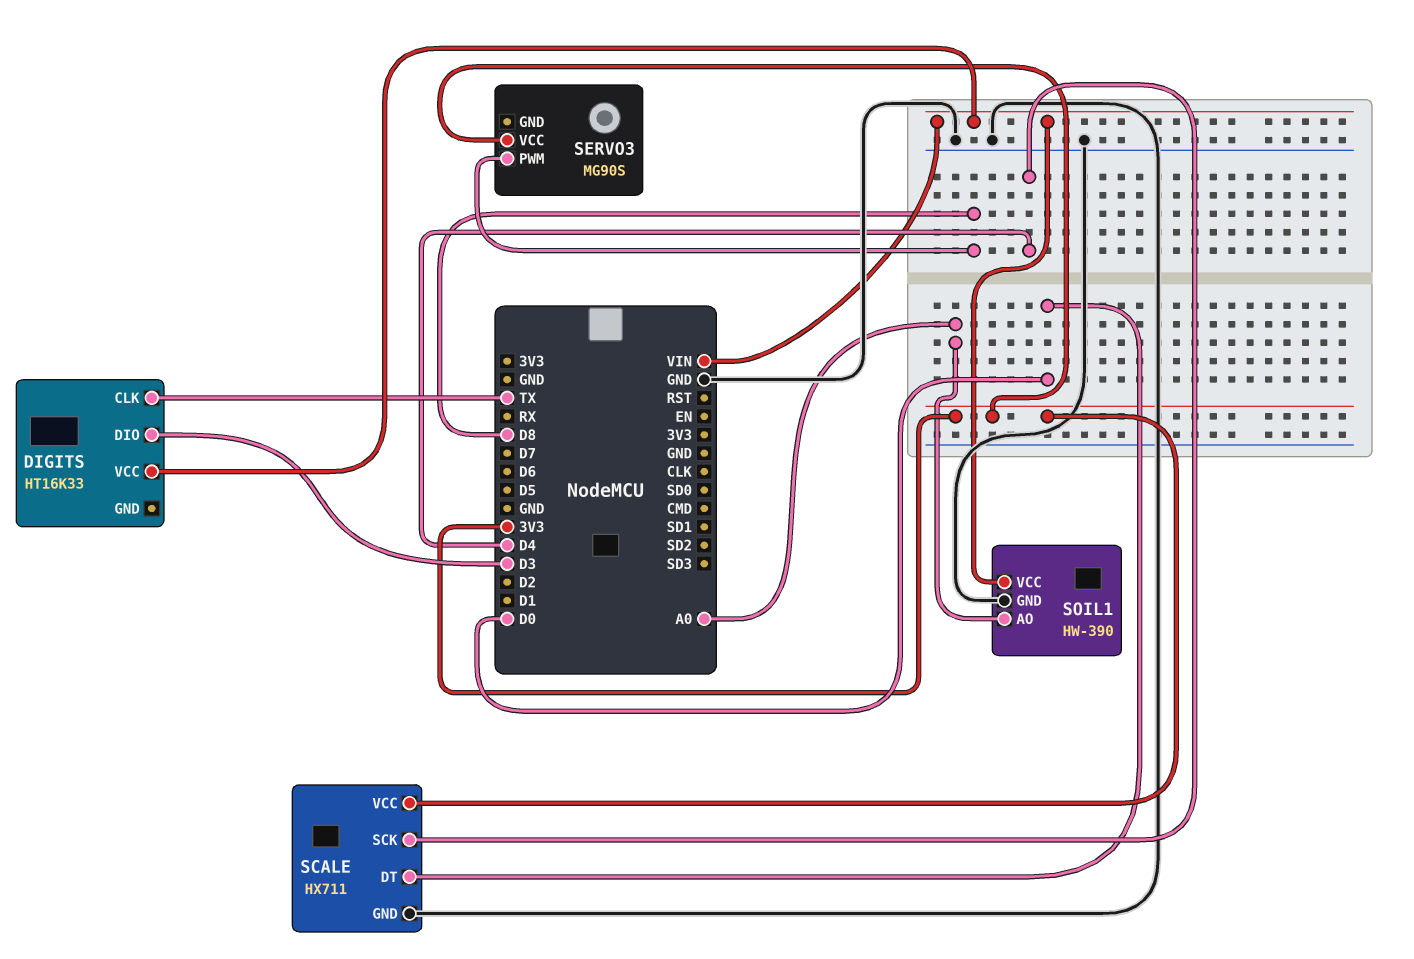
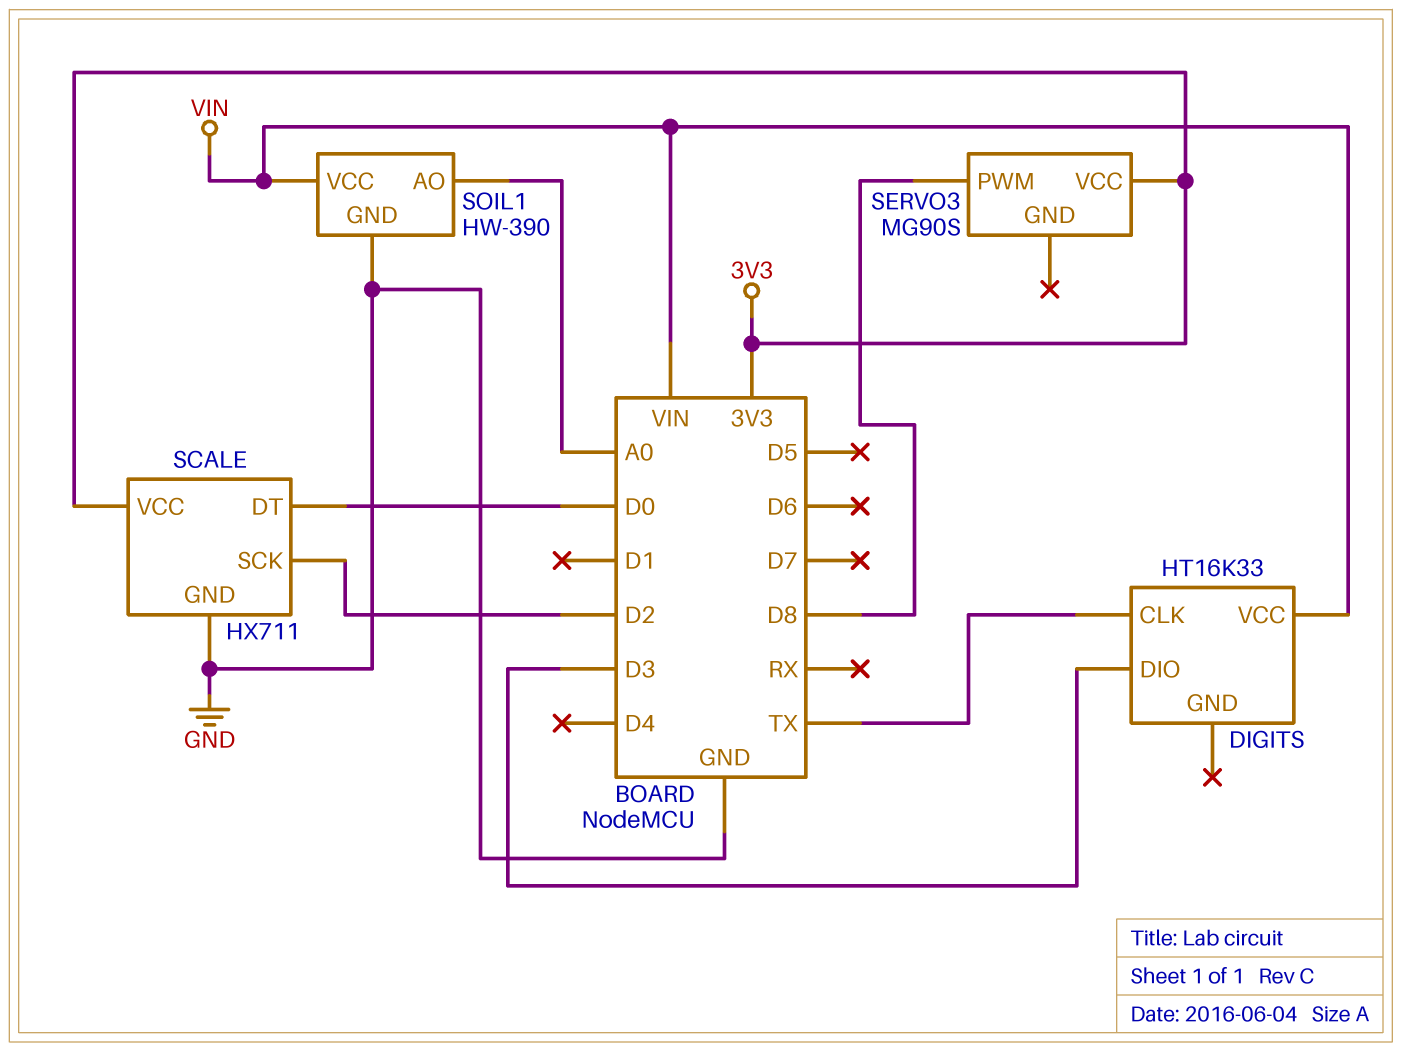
SCALE pin SCK: D4 -> D2

